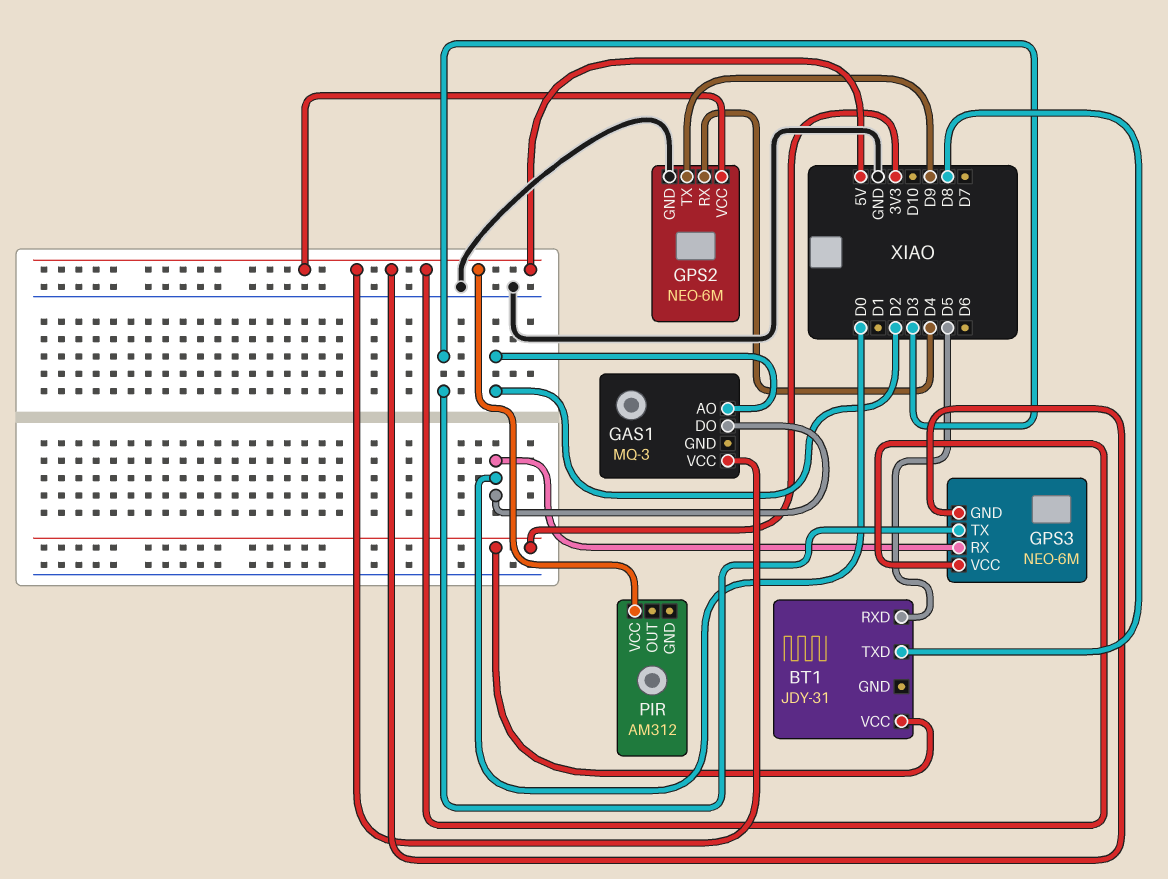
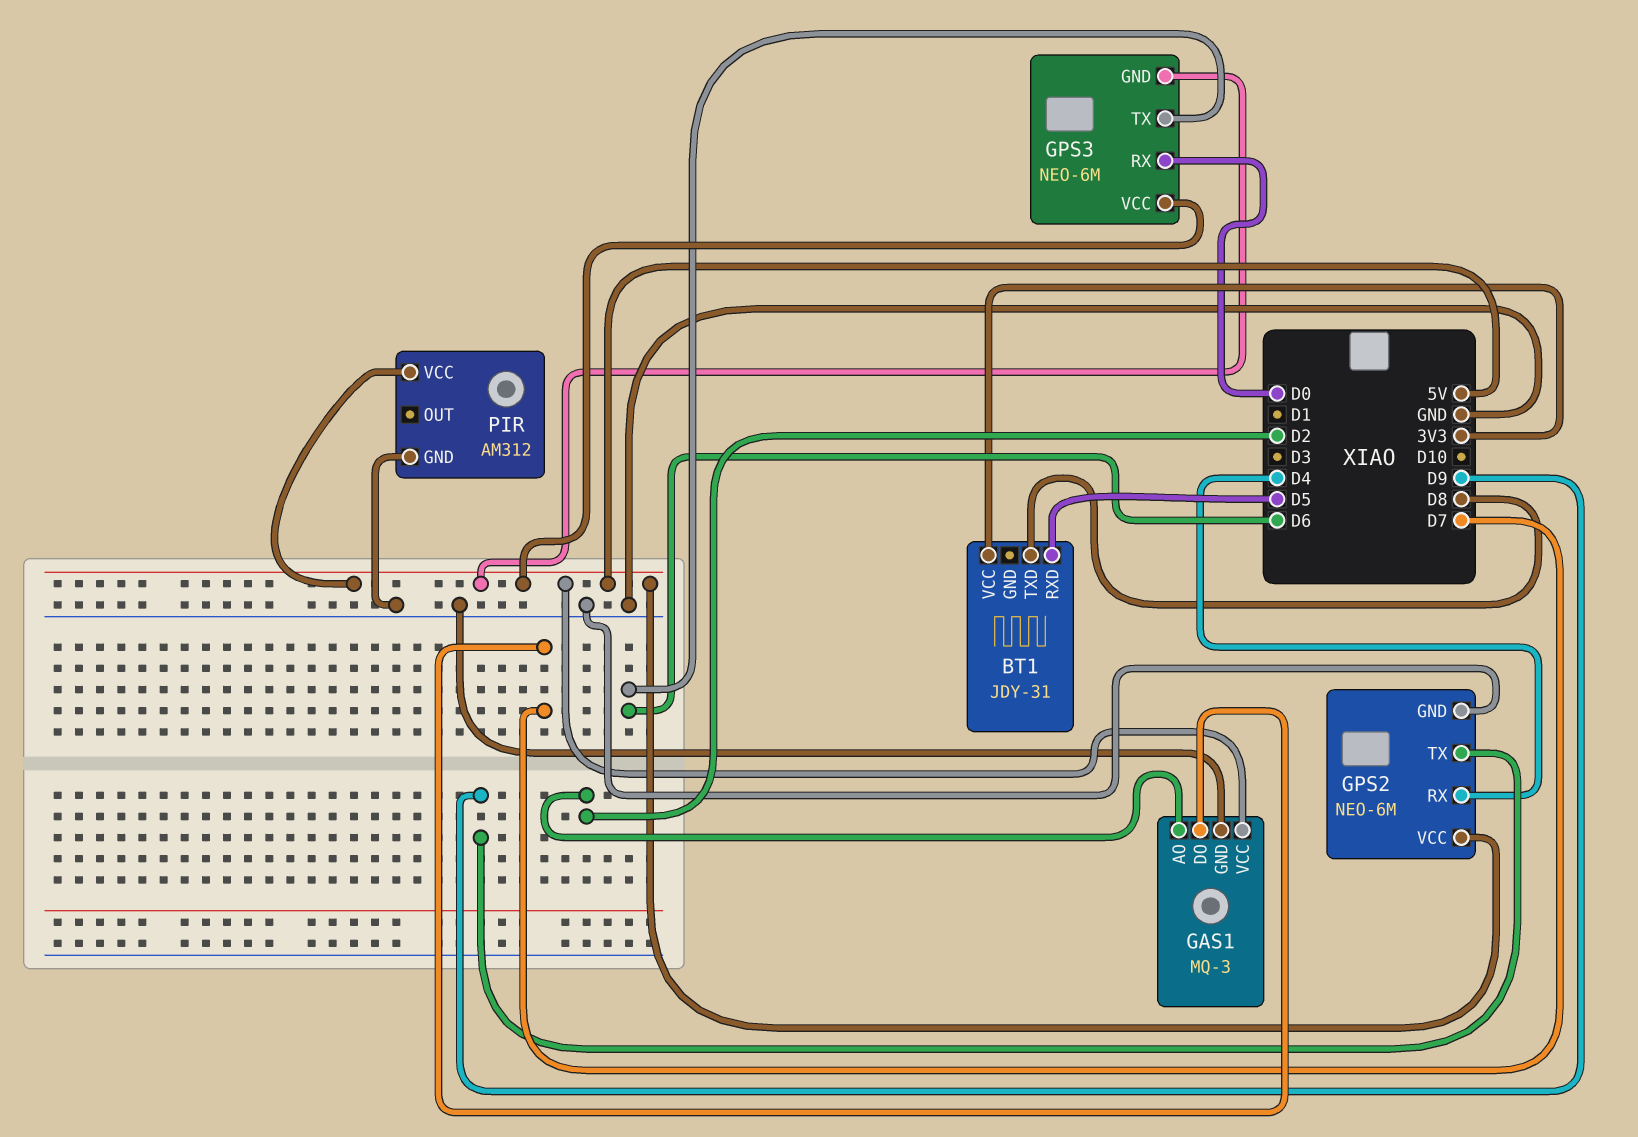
GAS1 pin DO: D0 -> D7
GAS1 pin GND: none -> GND
GPS3 pin TX: D3 -> D6
PIR pin GND: none -> GND

